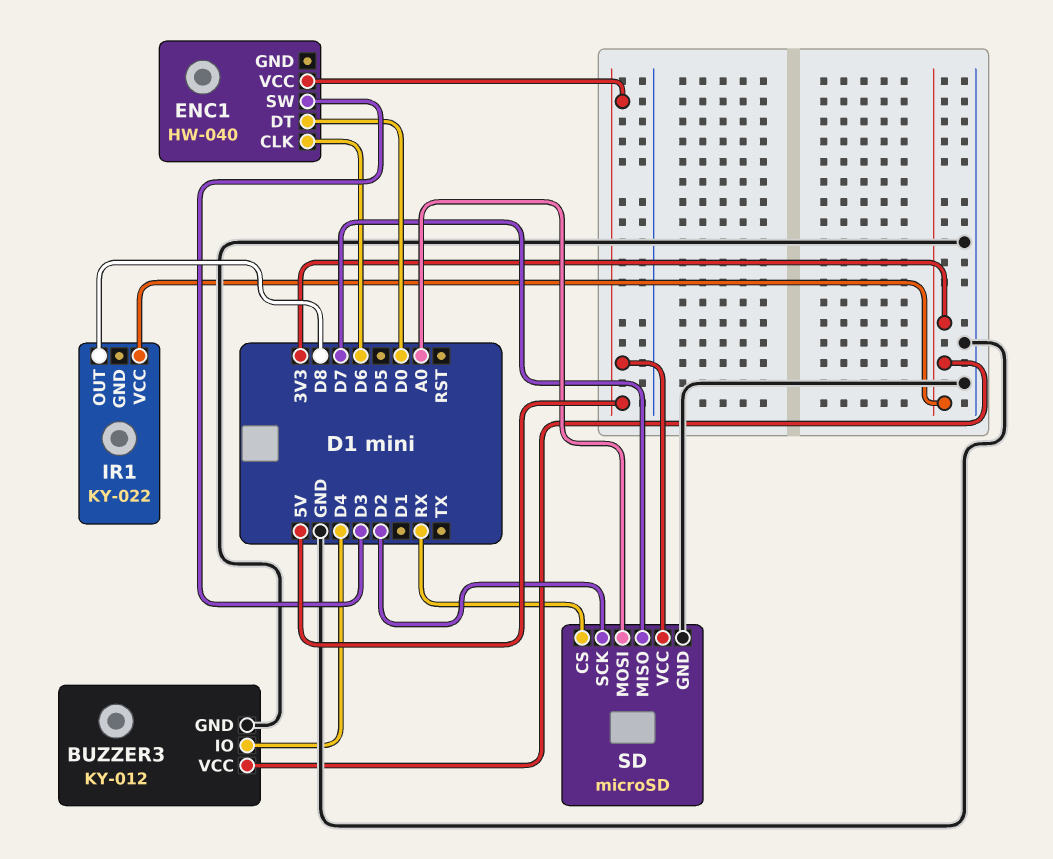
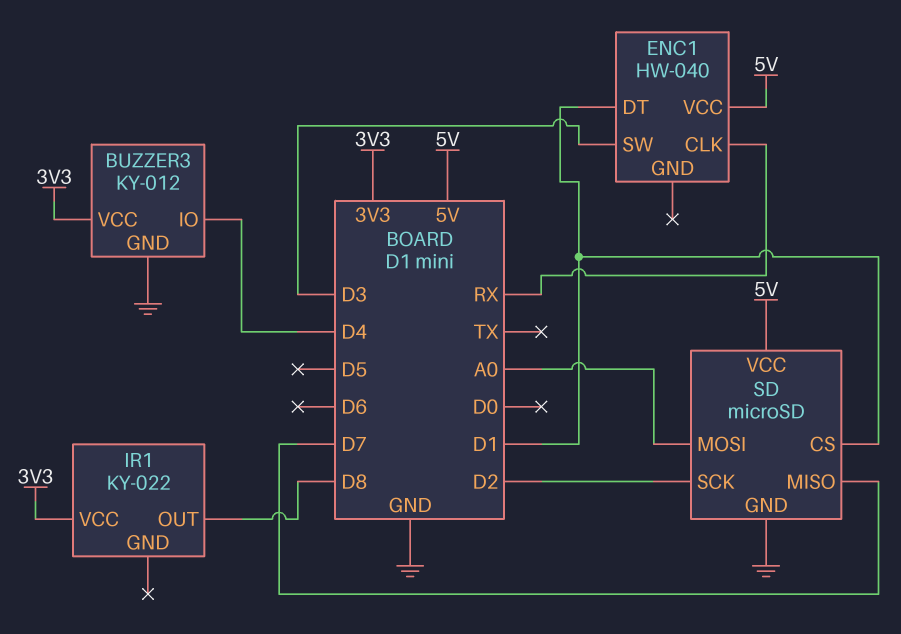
ENC1 pin CLK: D6 -> RX
ENC1 pin DT: D0 -> D1
SD pin CS: RX -> D1

